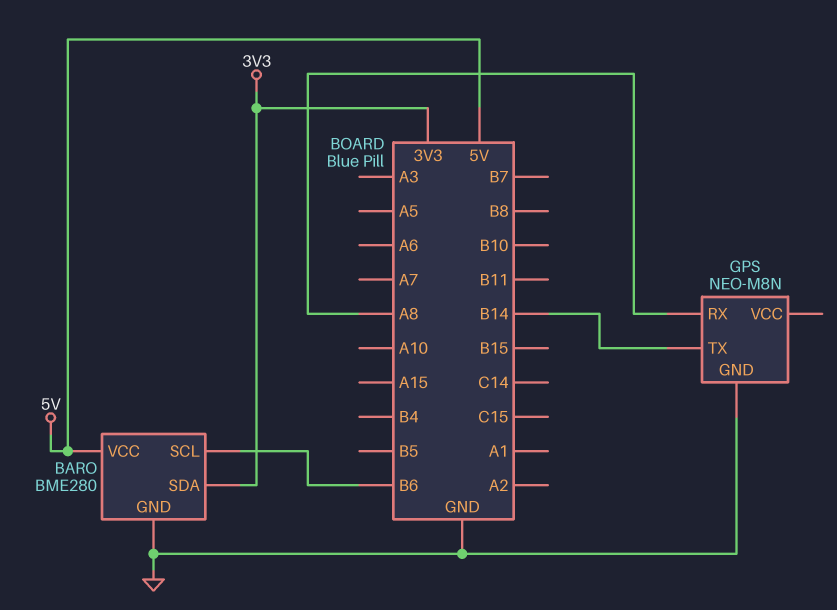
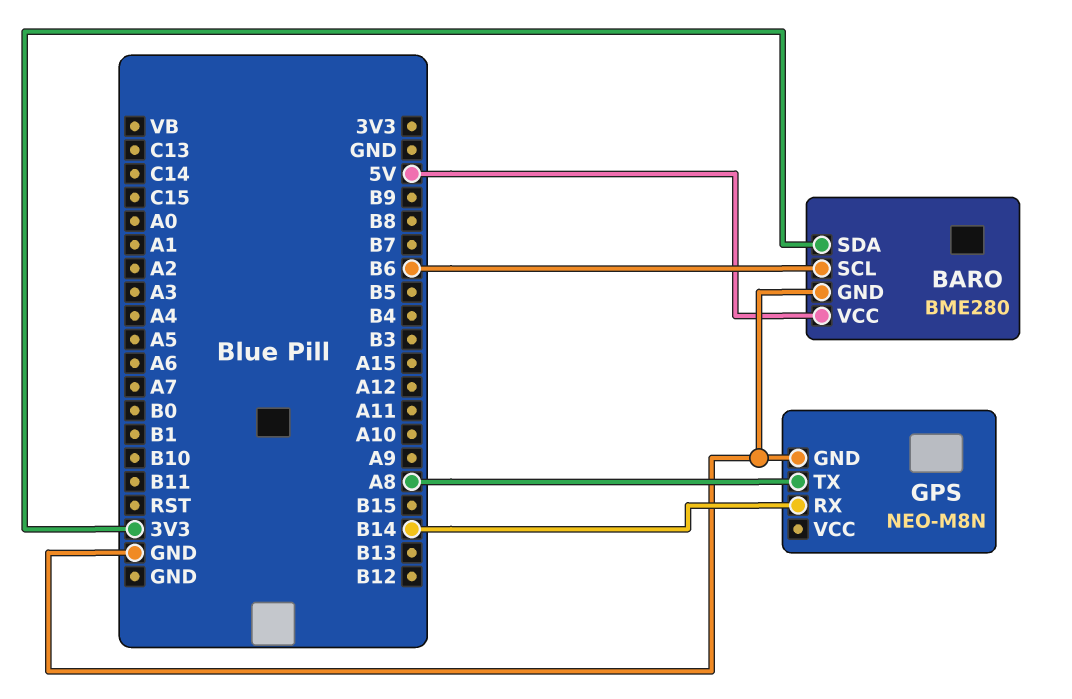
GPS pin RX: A8 -> B14
GPS pin TX: B14 -> A8

